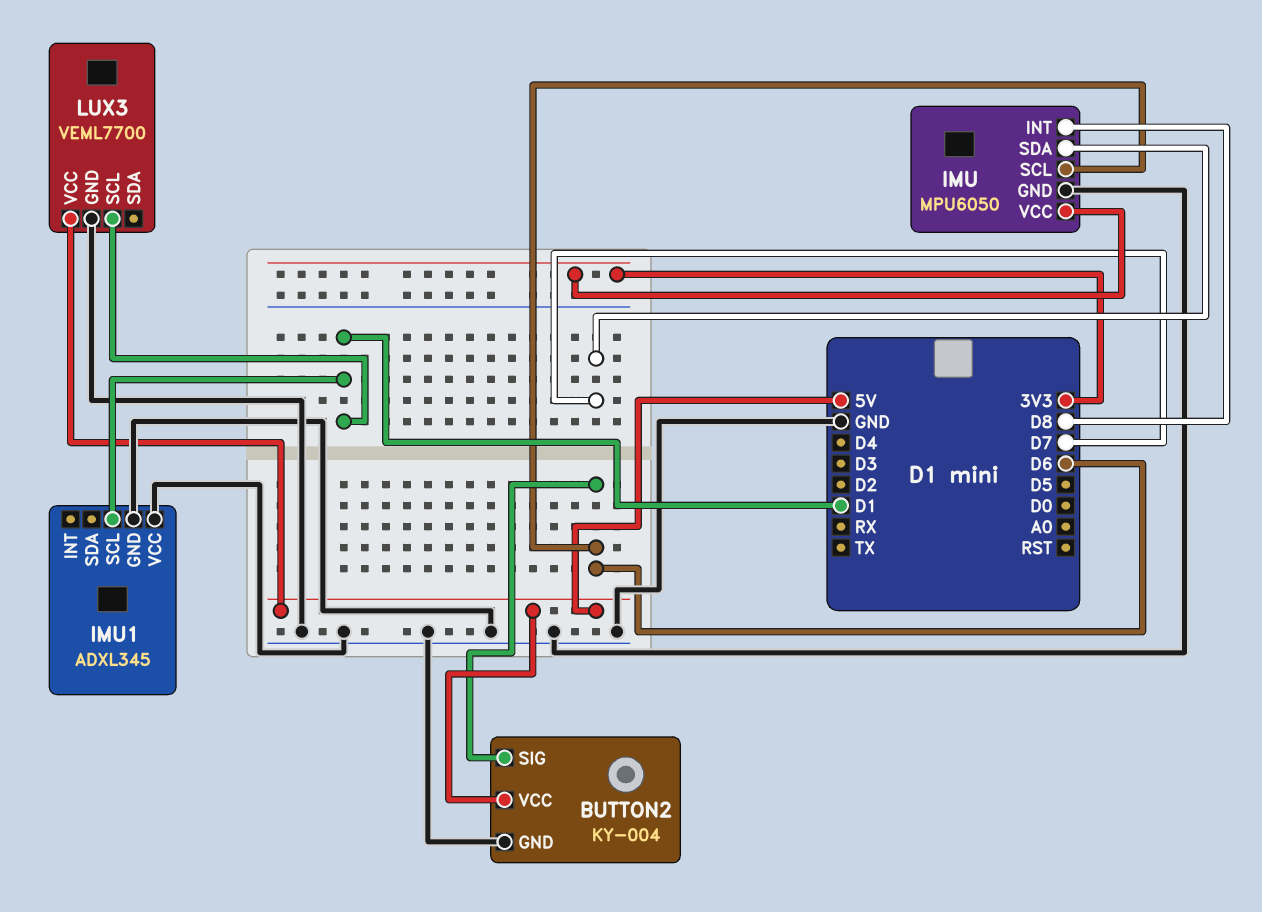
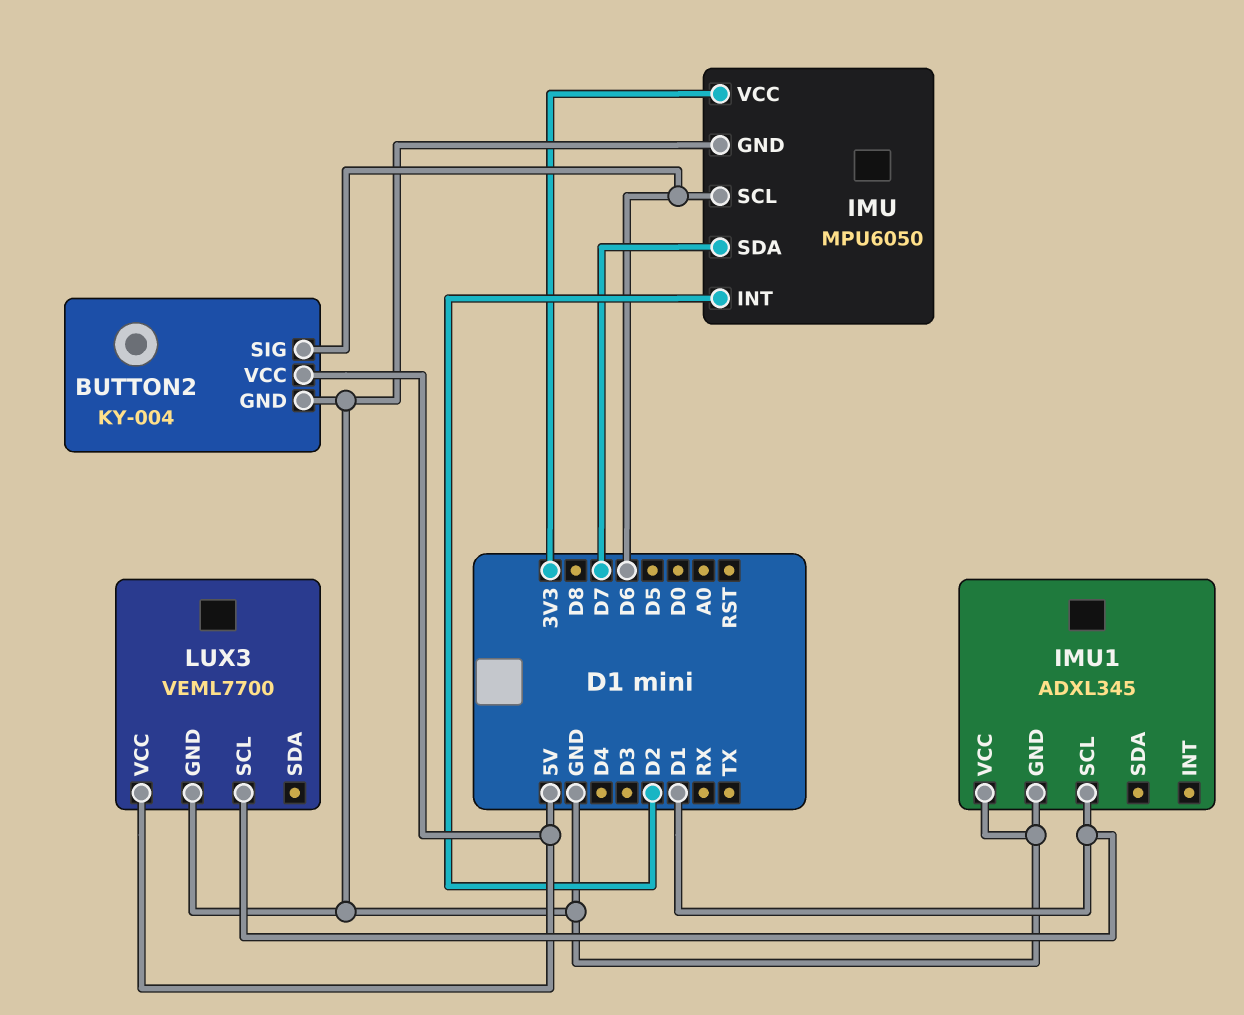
IMU pin INT: D8 -> D2

